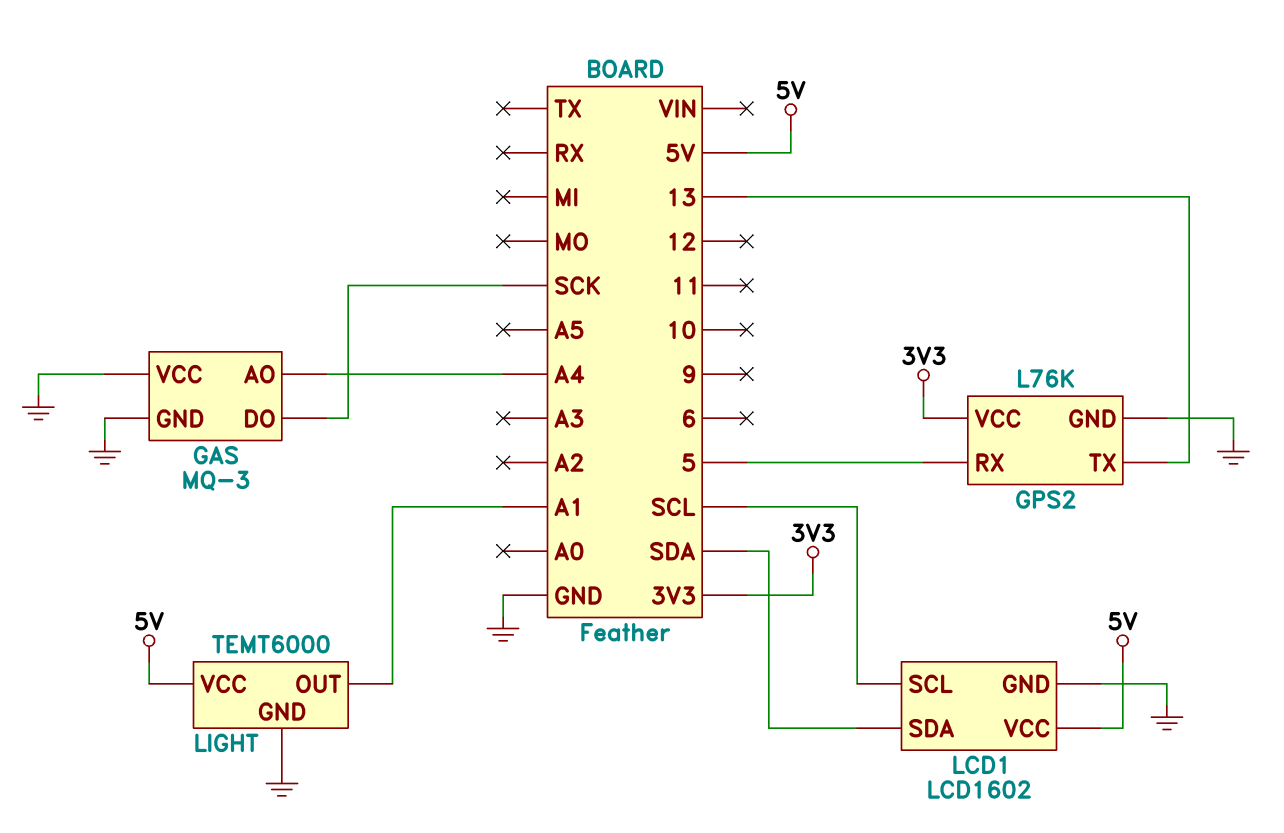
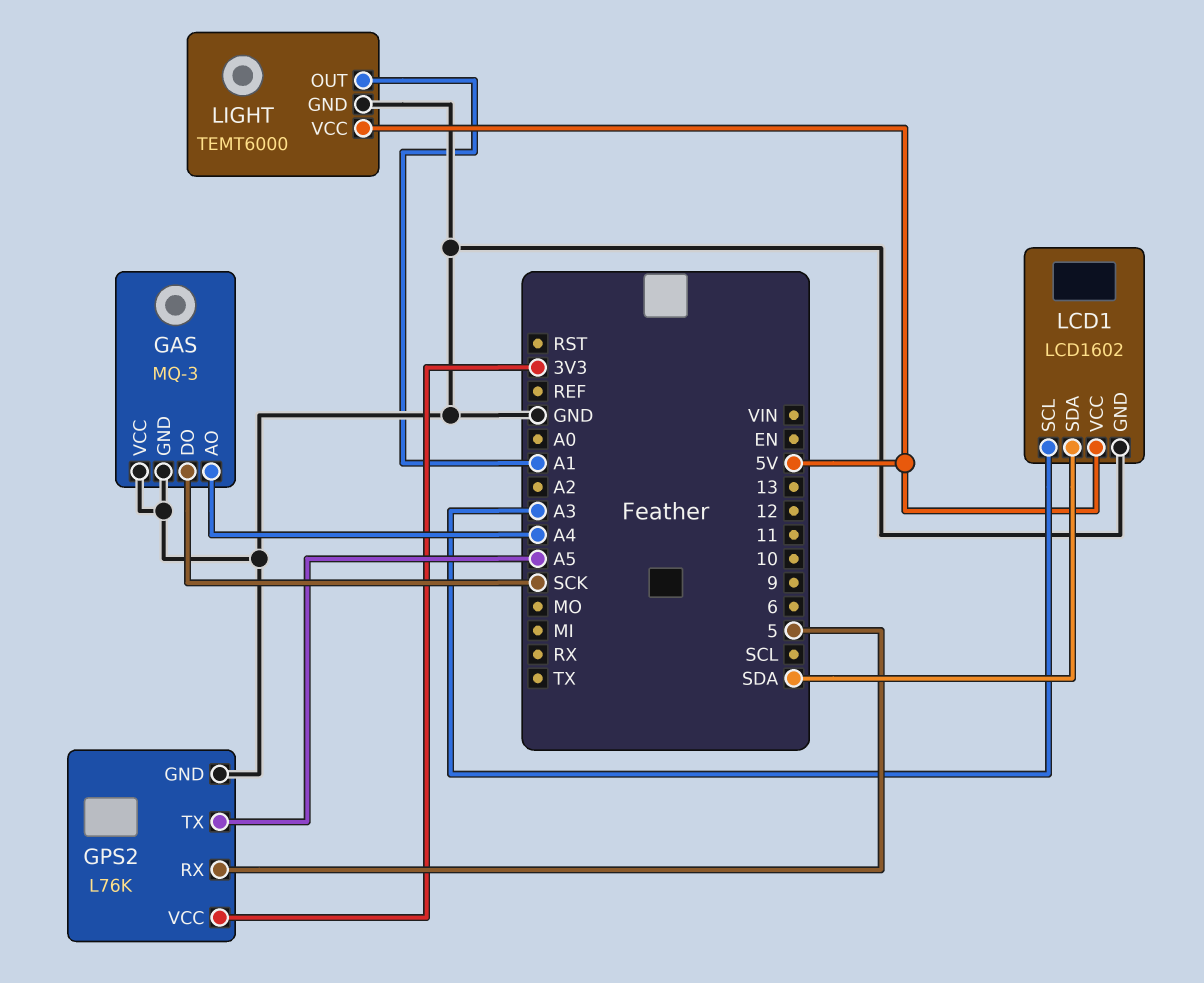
GPS2 pin TX: 13 -> A5
LCD1 pin SCL: SCL -> A3

